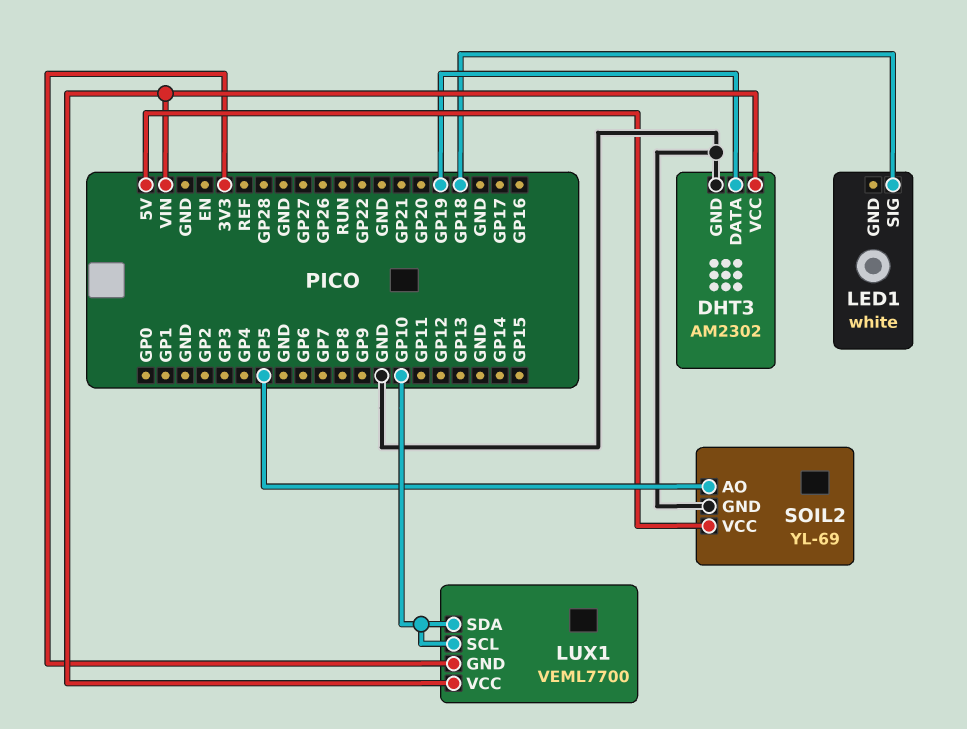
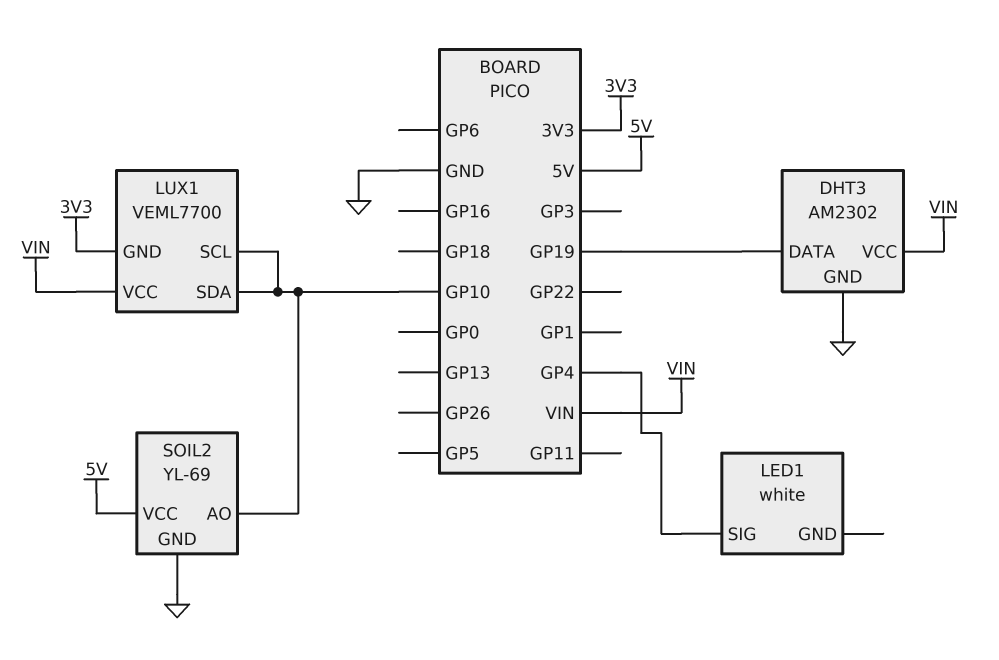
LED1 pin SIG: GP18 -> GP4
SOIL2 pin AO: GP5 -> GP10

